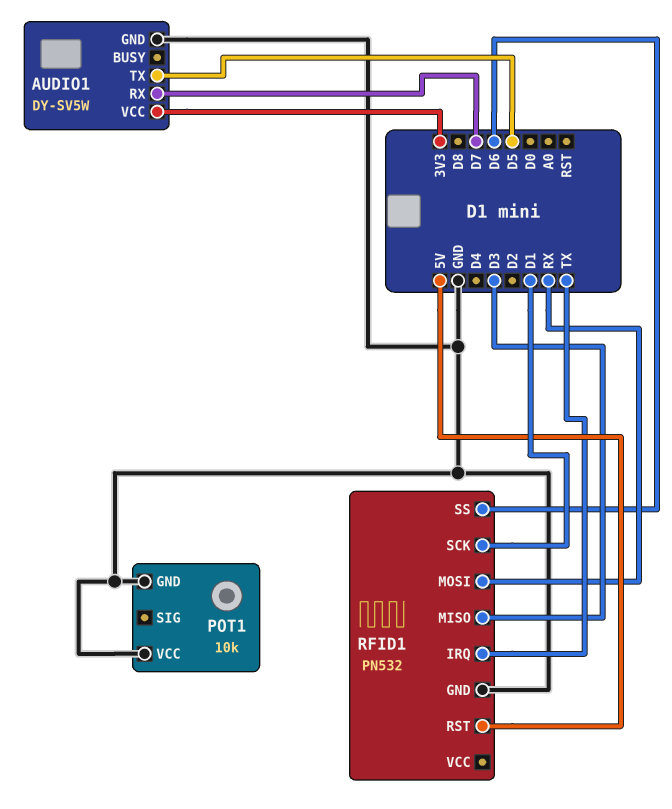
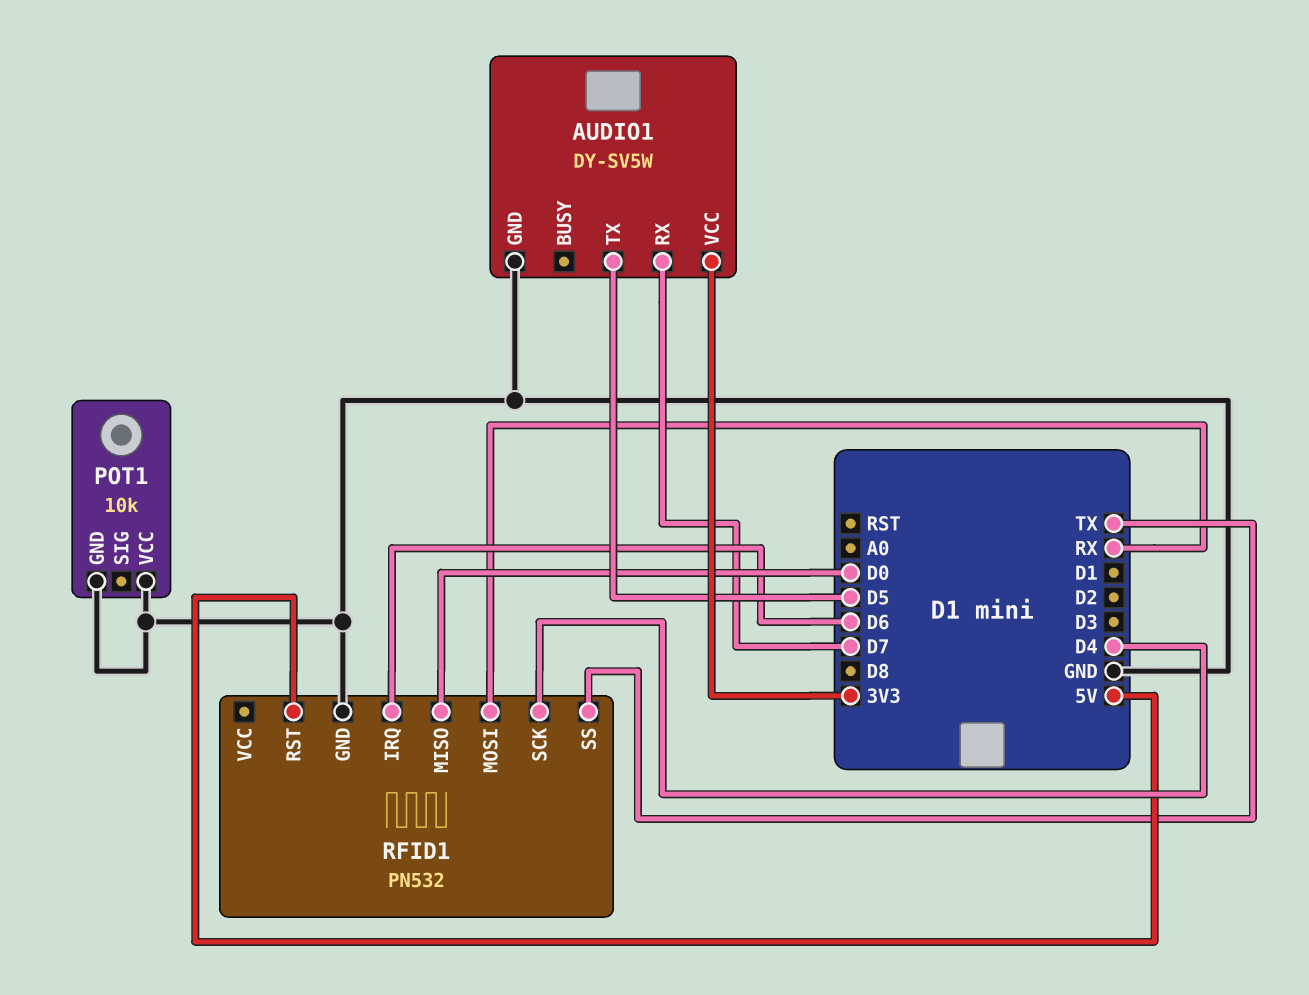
RFID1 pin IRQ: TX -> D6
RFID1 pin MISO: D3 -> D0
RFID1 pin SCK: D1 -> D4
RFID1 pin SS: D6 -> TX

